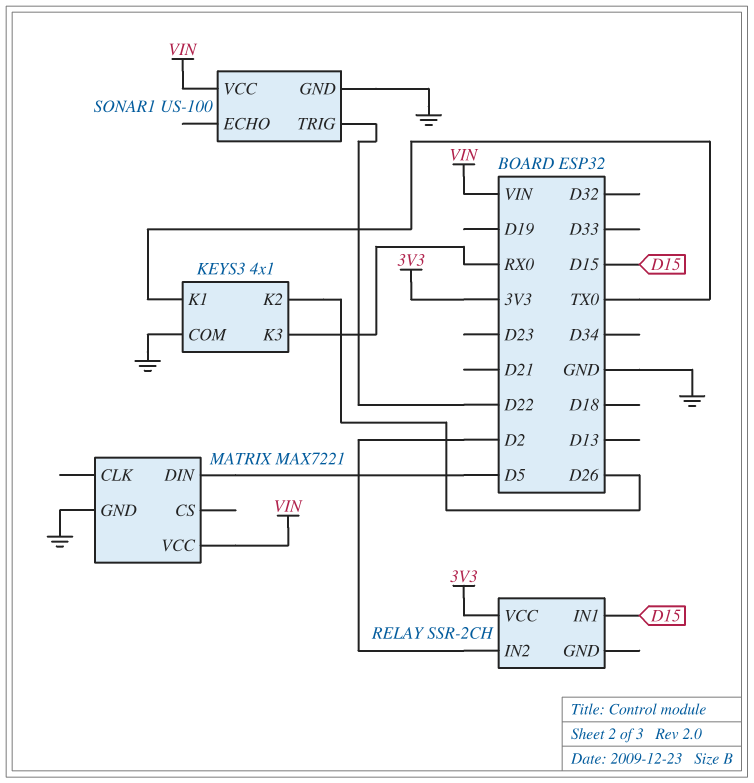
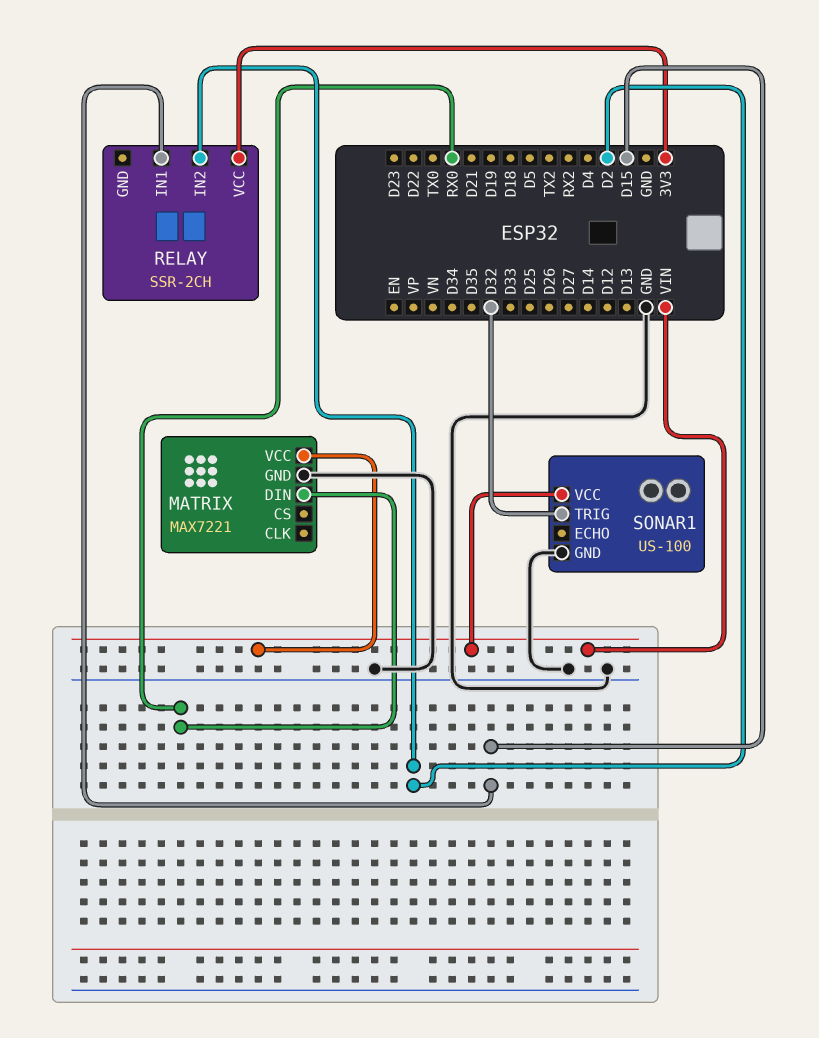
KEYS3: 4x1 -> none
KEYS3 pin COM: GND -> none
KEYS3 pin K1: TX0 -> none
KEYS3 pin K2: D26 -> none
KEYS3 pin K3: RX0 -> none
MATRIX pin DIN: D5 -> RX0
SONAR1 pin TRIG: D22 -> D32

